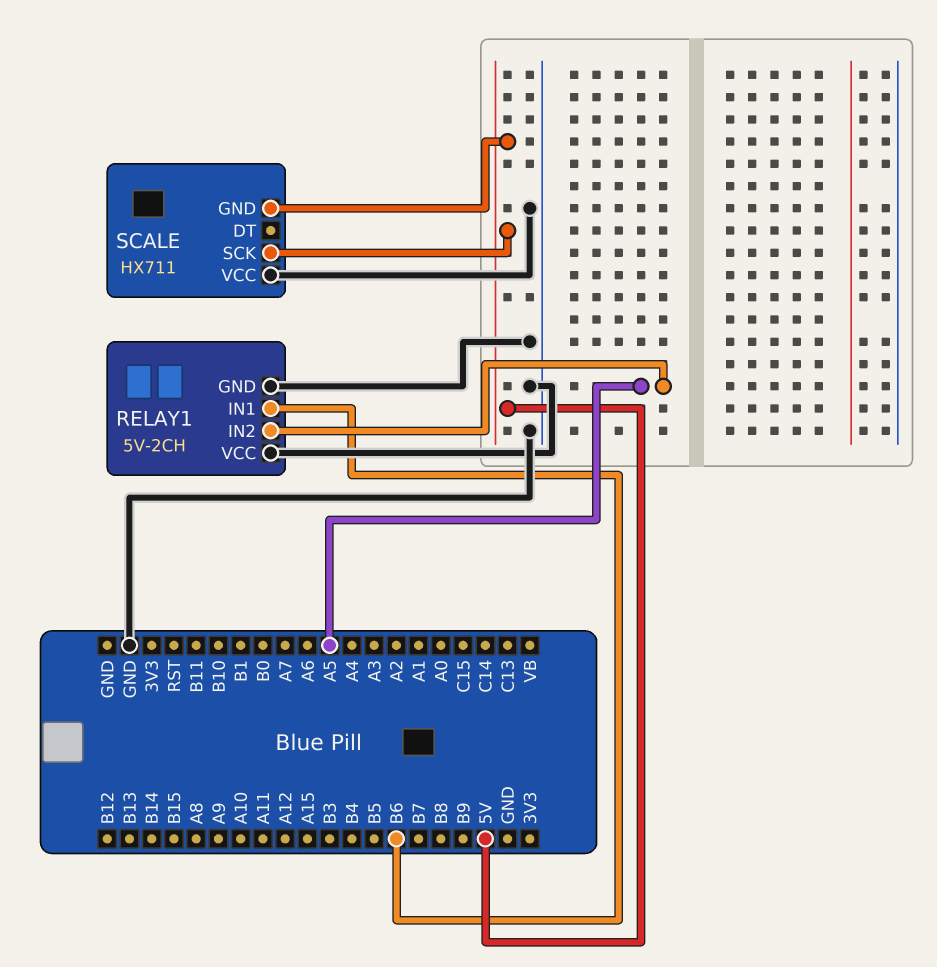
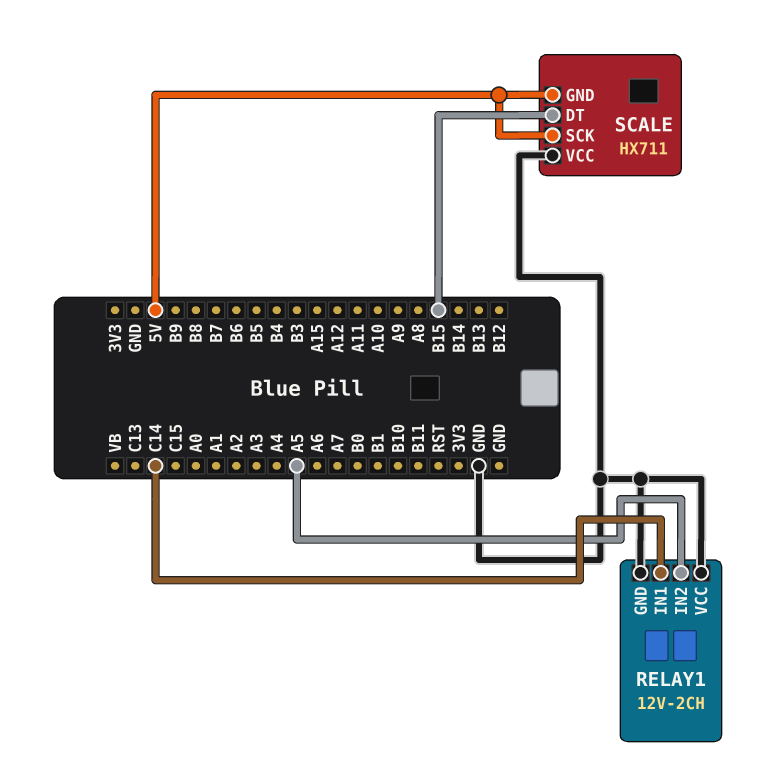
RELAY1: 5V-2CH -> 12V-2CH
RELAY1 pin IN1: B6 -> C14
SCALE pin DT: none -> B15

